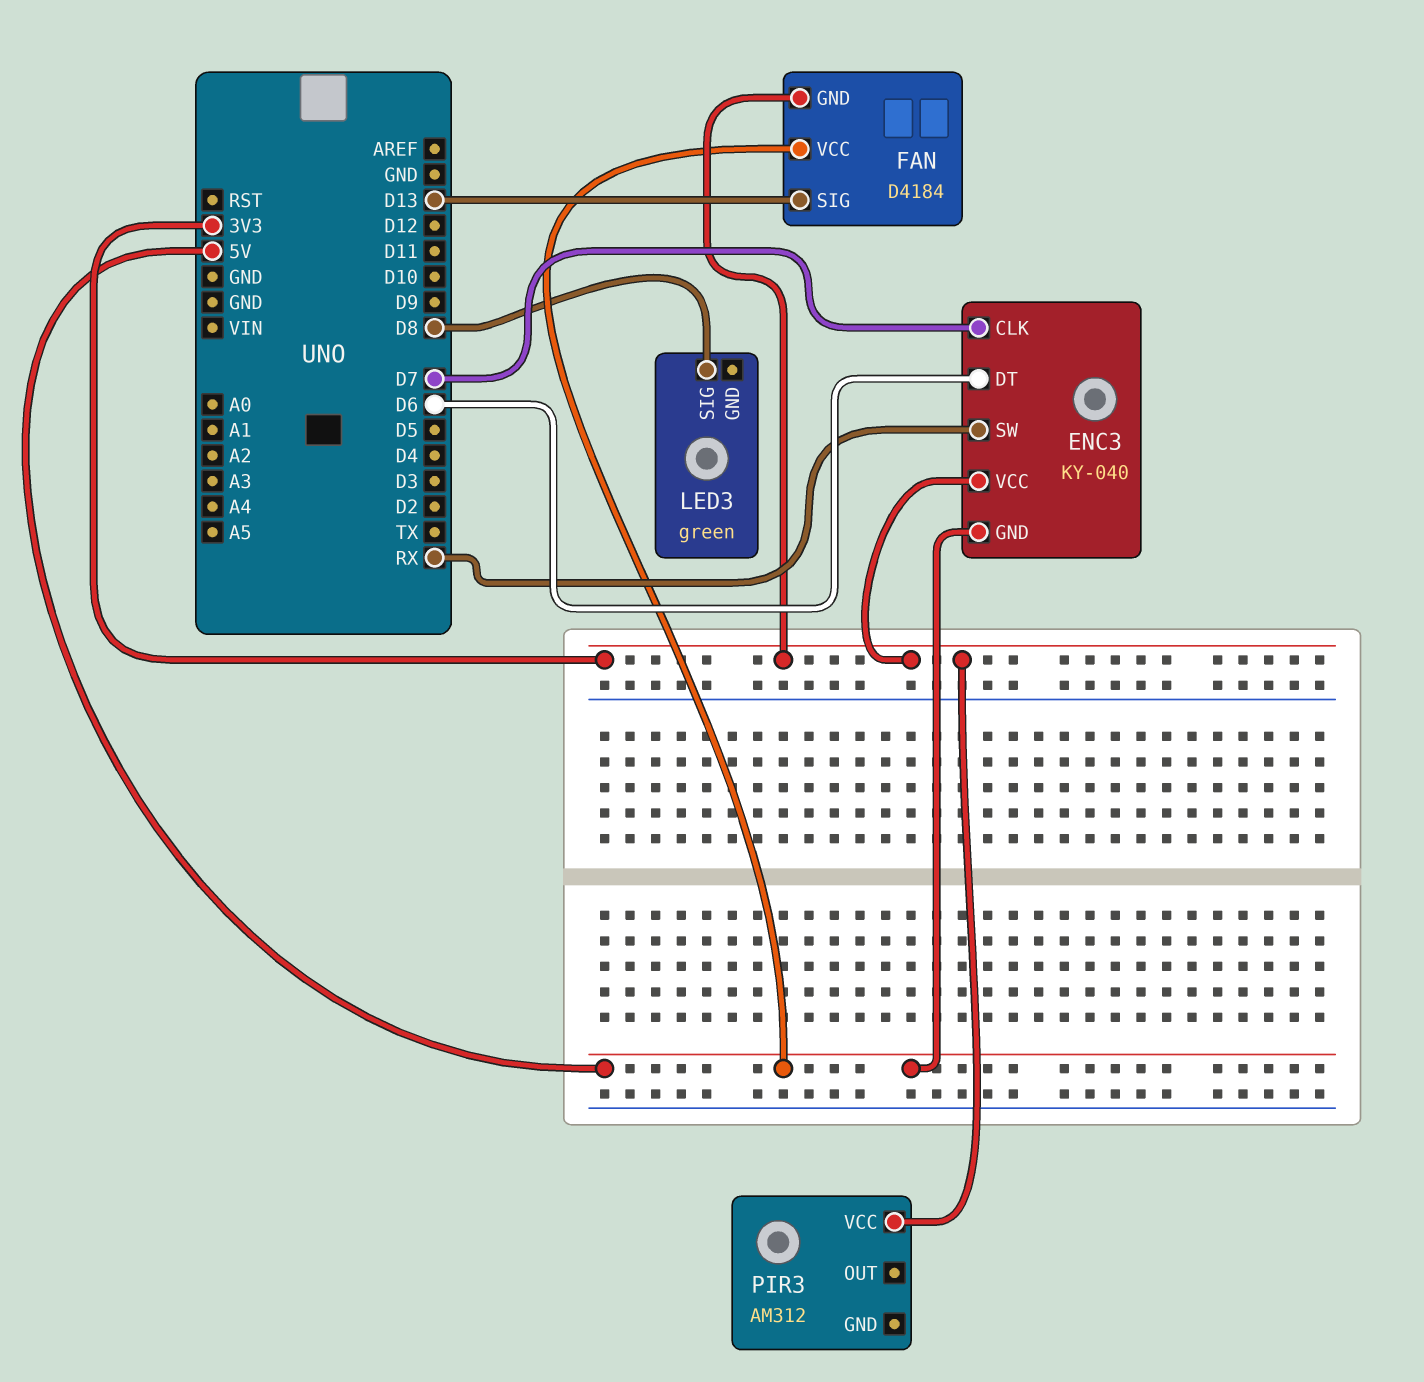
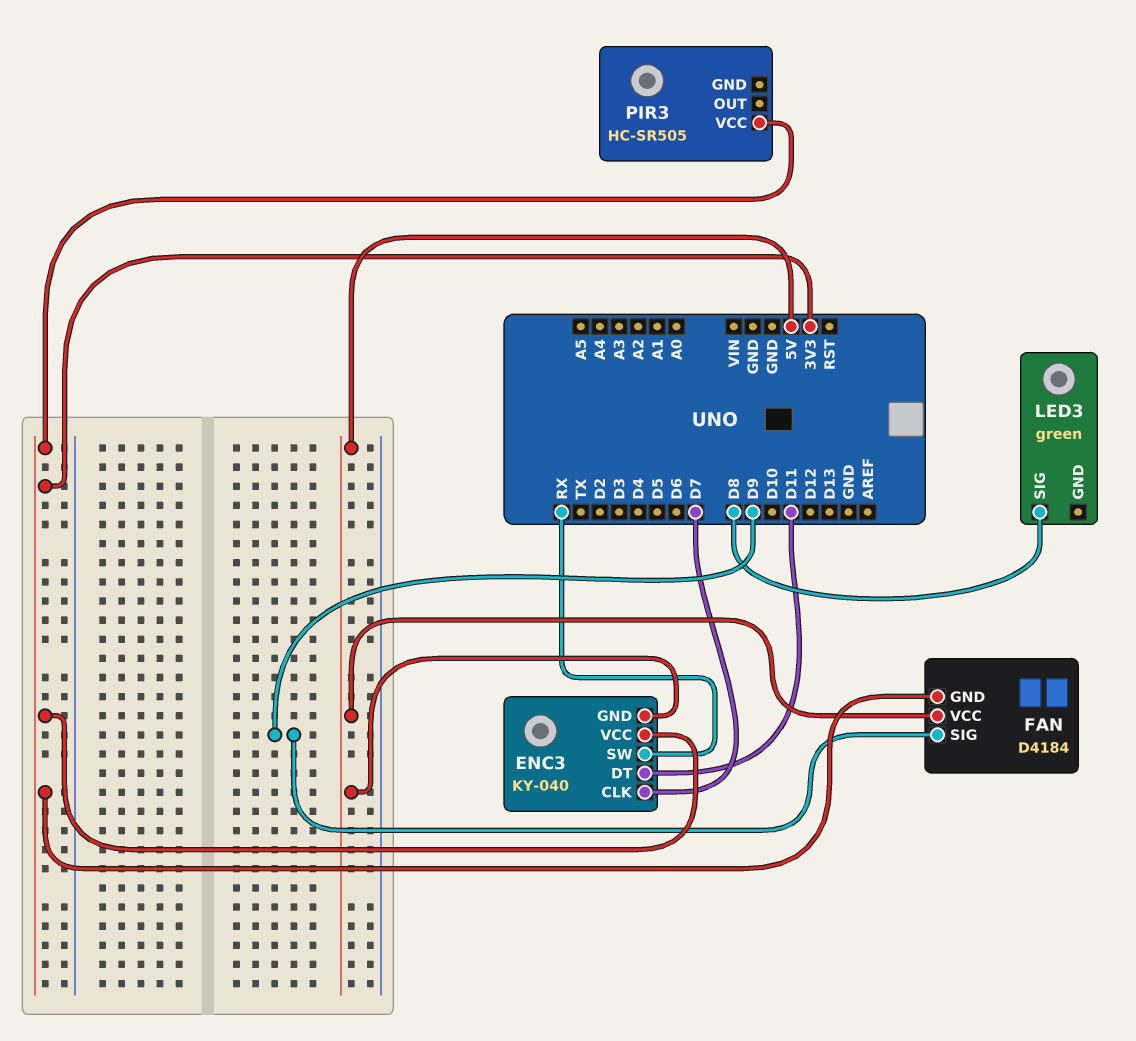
ENC3 pin DT: D6 -> D11
FAN pin SIG: D13 -> D9
PIR3: AM312 -> HC-SR505

